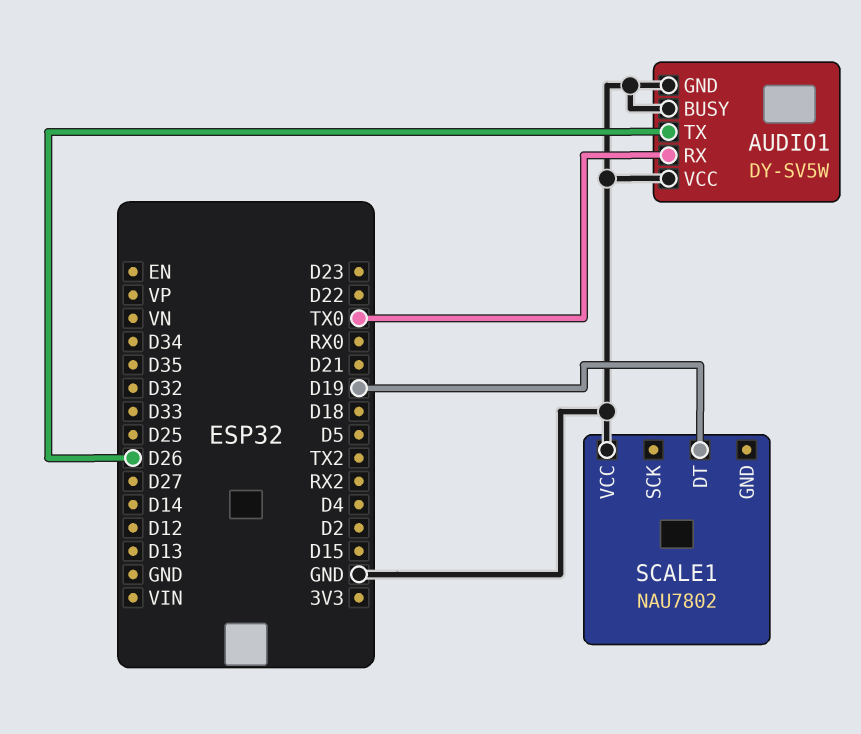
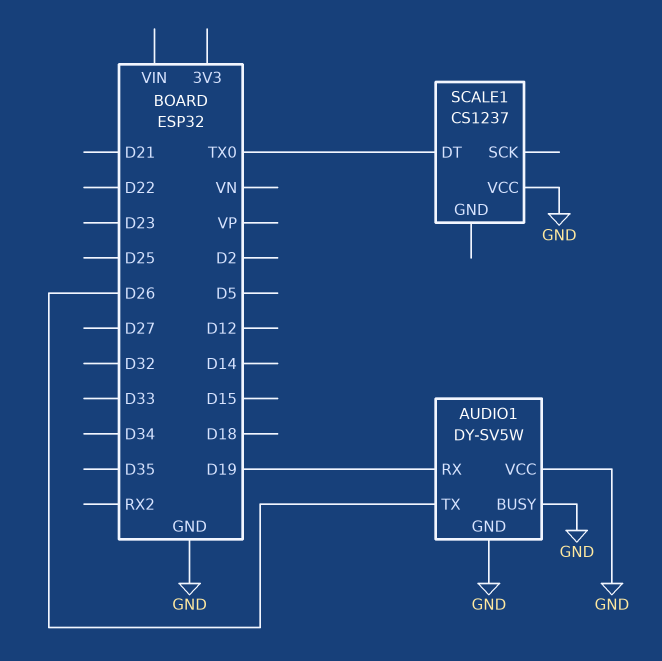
AUDIO1 pin RX: TX0 -> D19
SCALE1: NAU7802 -> CS1237
SCALE1 pin DT: D19 -> TX0

